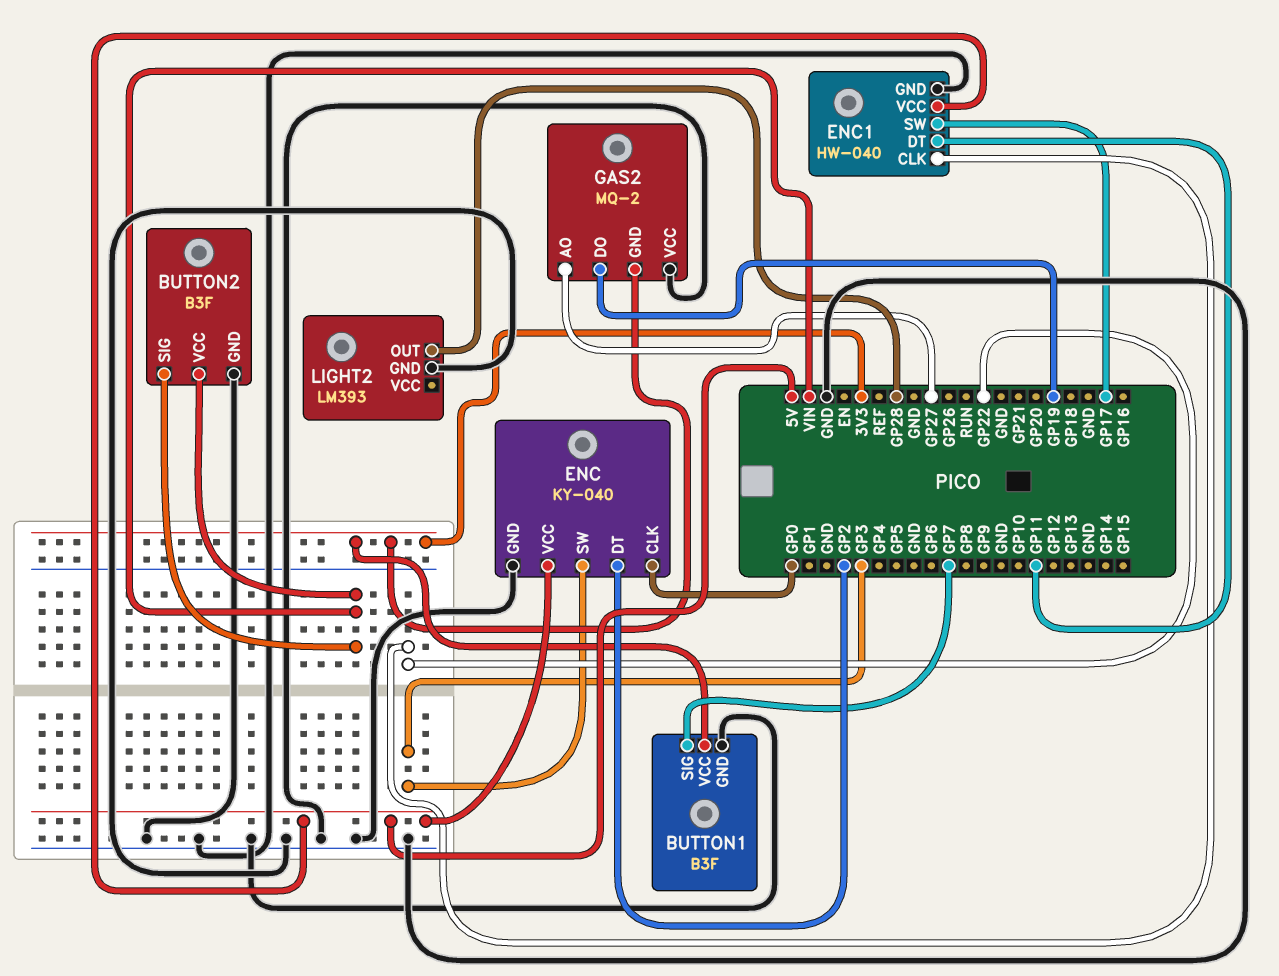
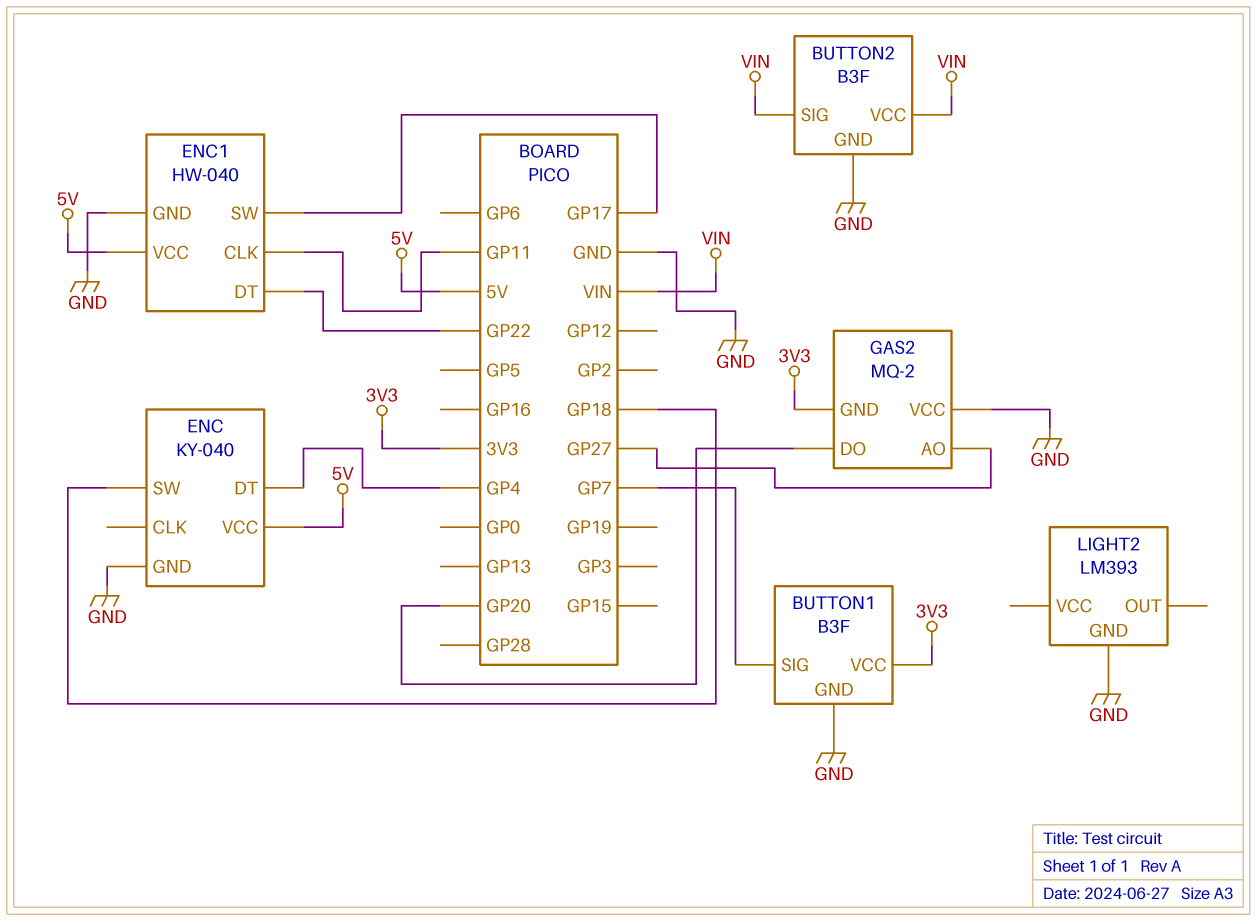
ENC pin CLK: GP0 -> none
ENC pin DT: GP2 -> GP4
ENC pin SW: GP3 -> GP18
ENC1 pin CLK: GP22 -> GP11
ENC1 pin DT: GP11 -> GP22
GAS2 pin DO: GP19 -> GP20
LIGHT2 pin OUT: GP28 -> none

